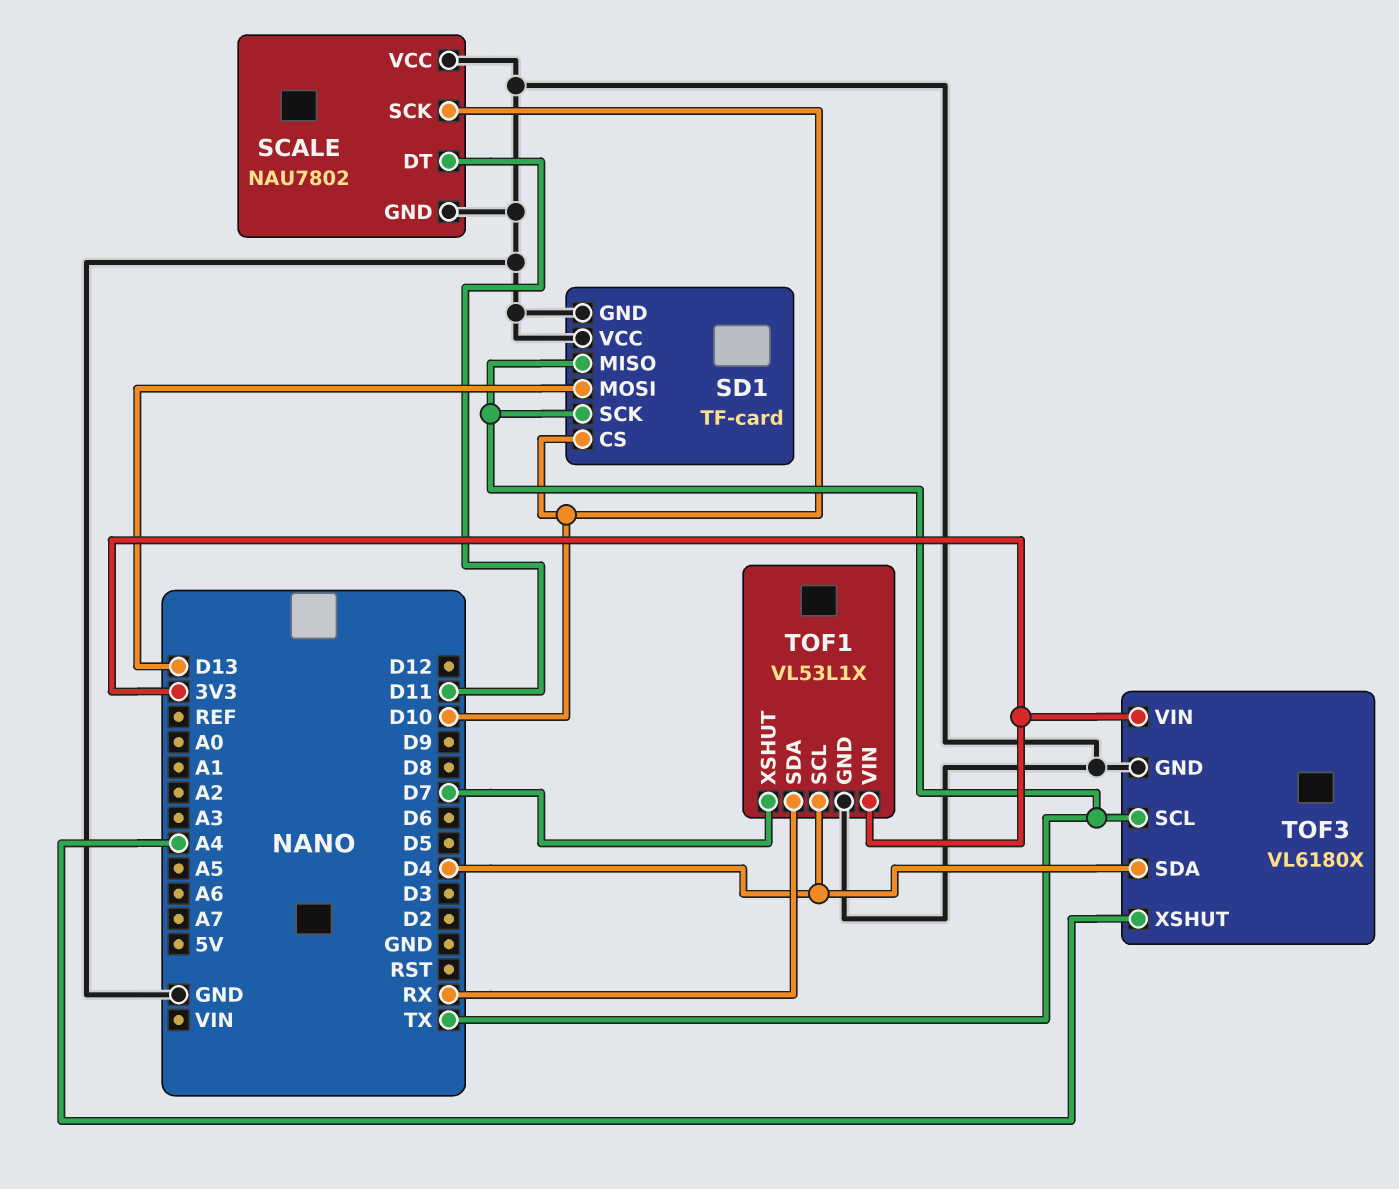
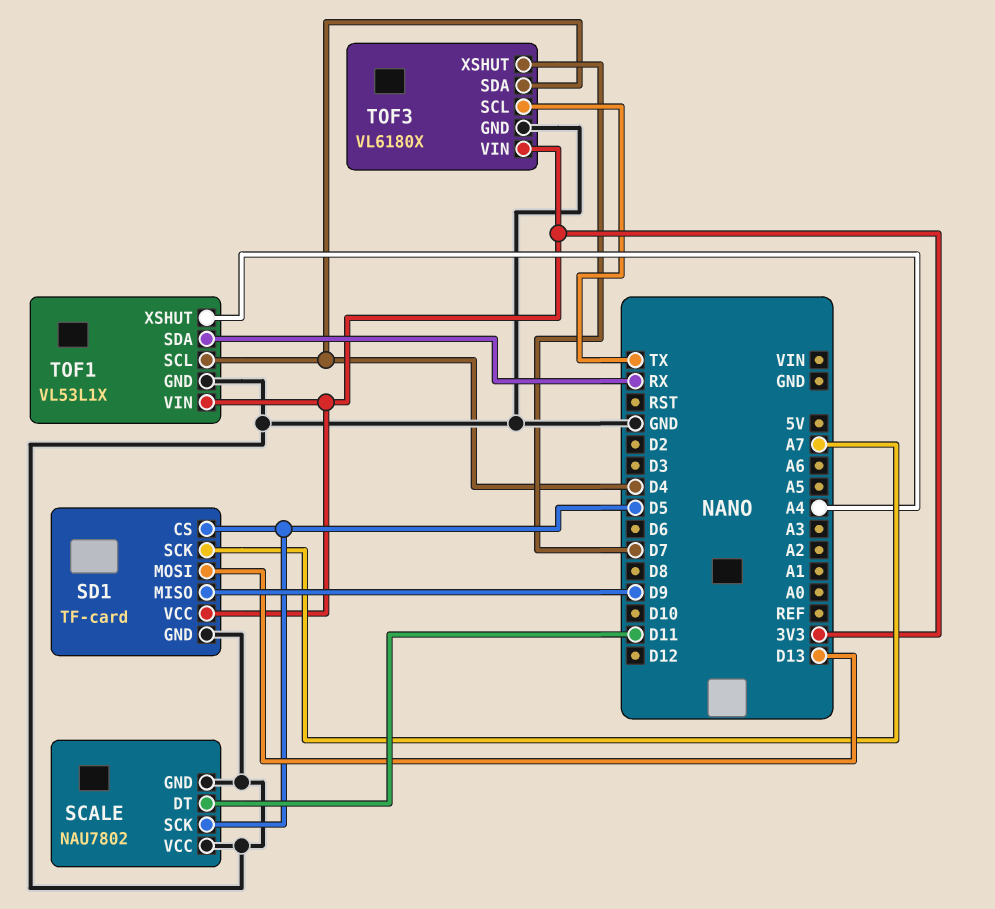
SCALE pin SCK: D10 -> D5
SD1 pin CS: D10 -> D5
SD1 pin MISO: TX -> D9
SD1 pin SCK: TX -> A7
SD1 pin VCC: GND -> 3V3
TOF1 pin XSHUT: D7 -> A4
TOF3 pin XSHUT: A4 -> D7

